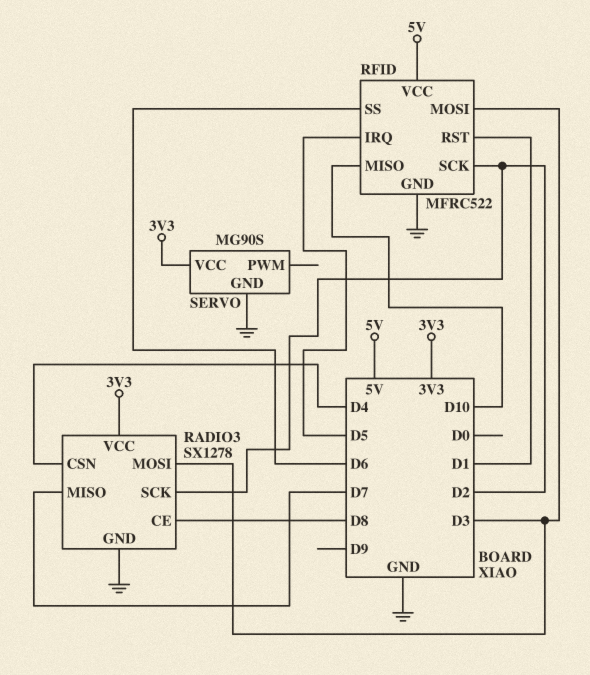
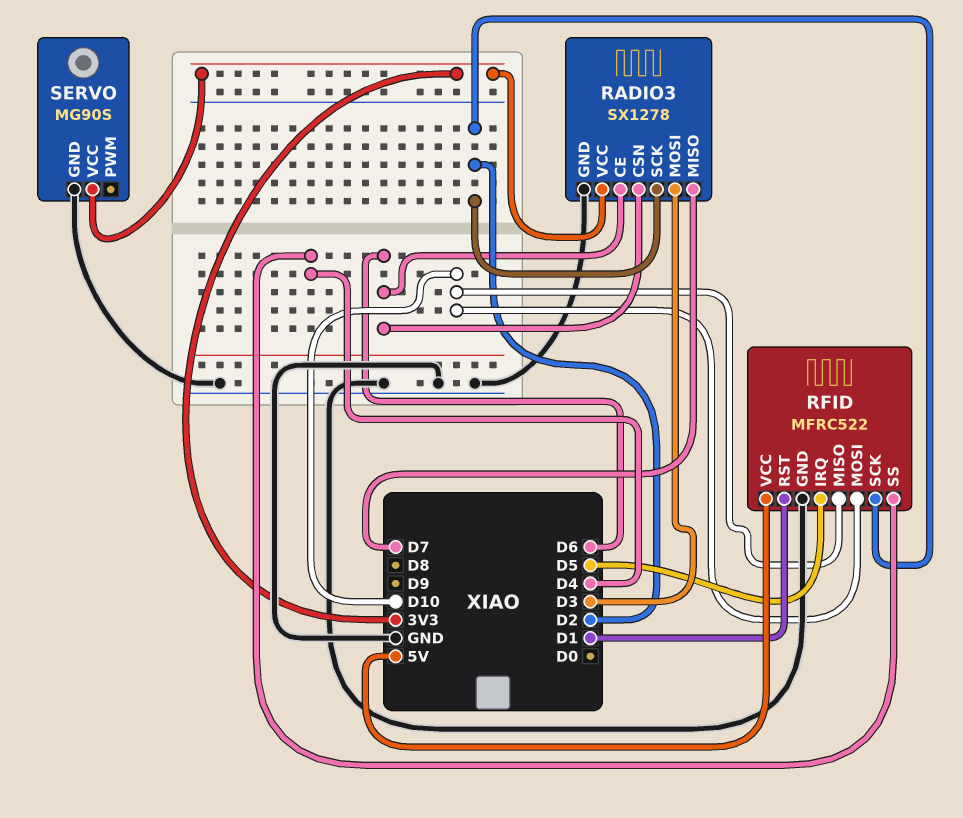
RADIO3 pin CE: D8 -> D6
RADIO3 pin CSN: D4 -> D6
RFID pin MOSI: D3 -> D10
RFID pin SS: D6 -> D4

